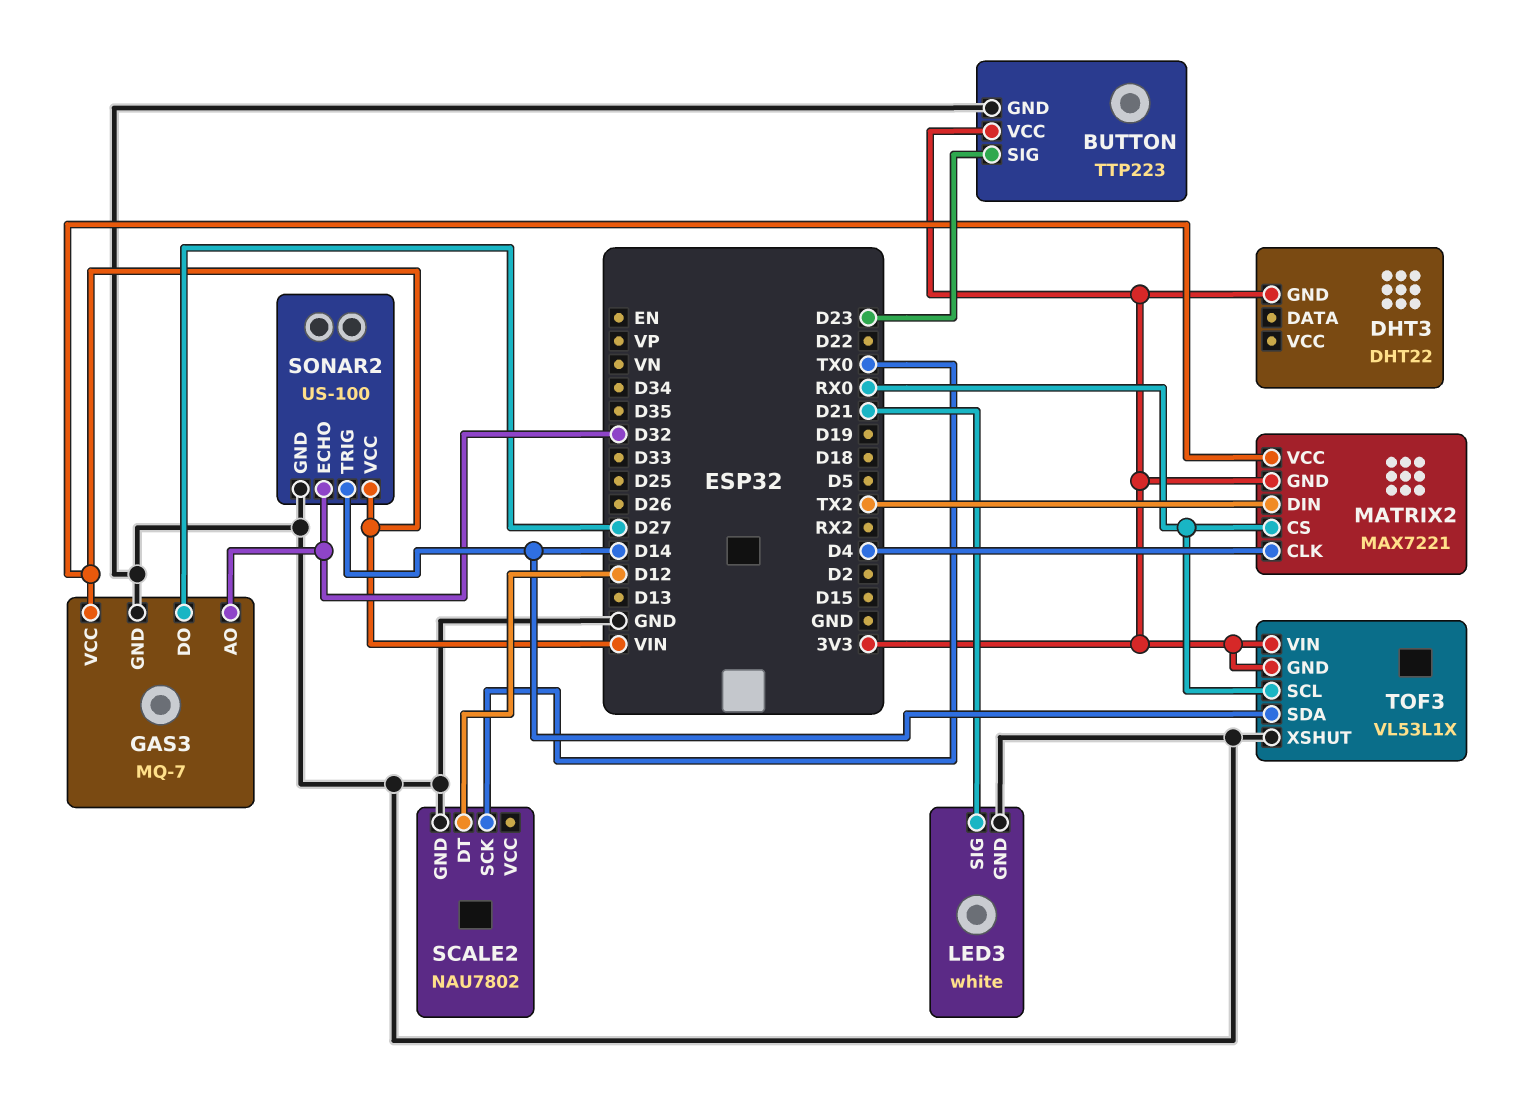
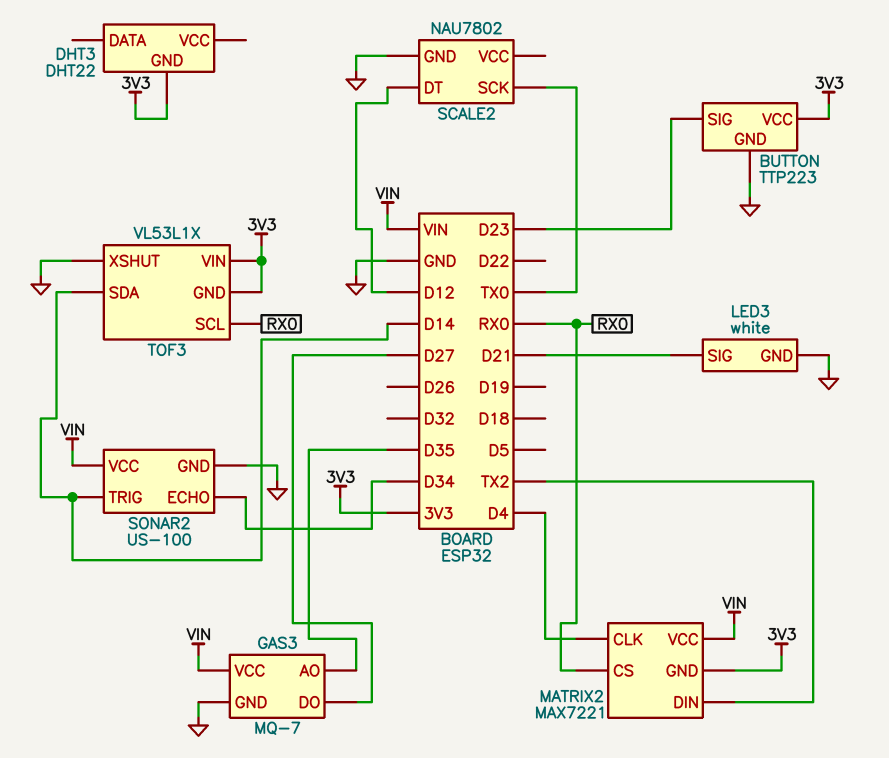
GAS3 pin AO: D32 -> D35
SONAR2 pin ECHO: D32 -> D34

